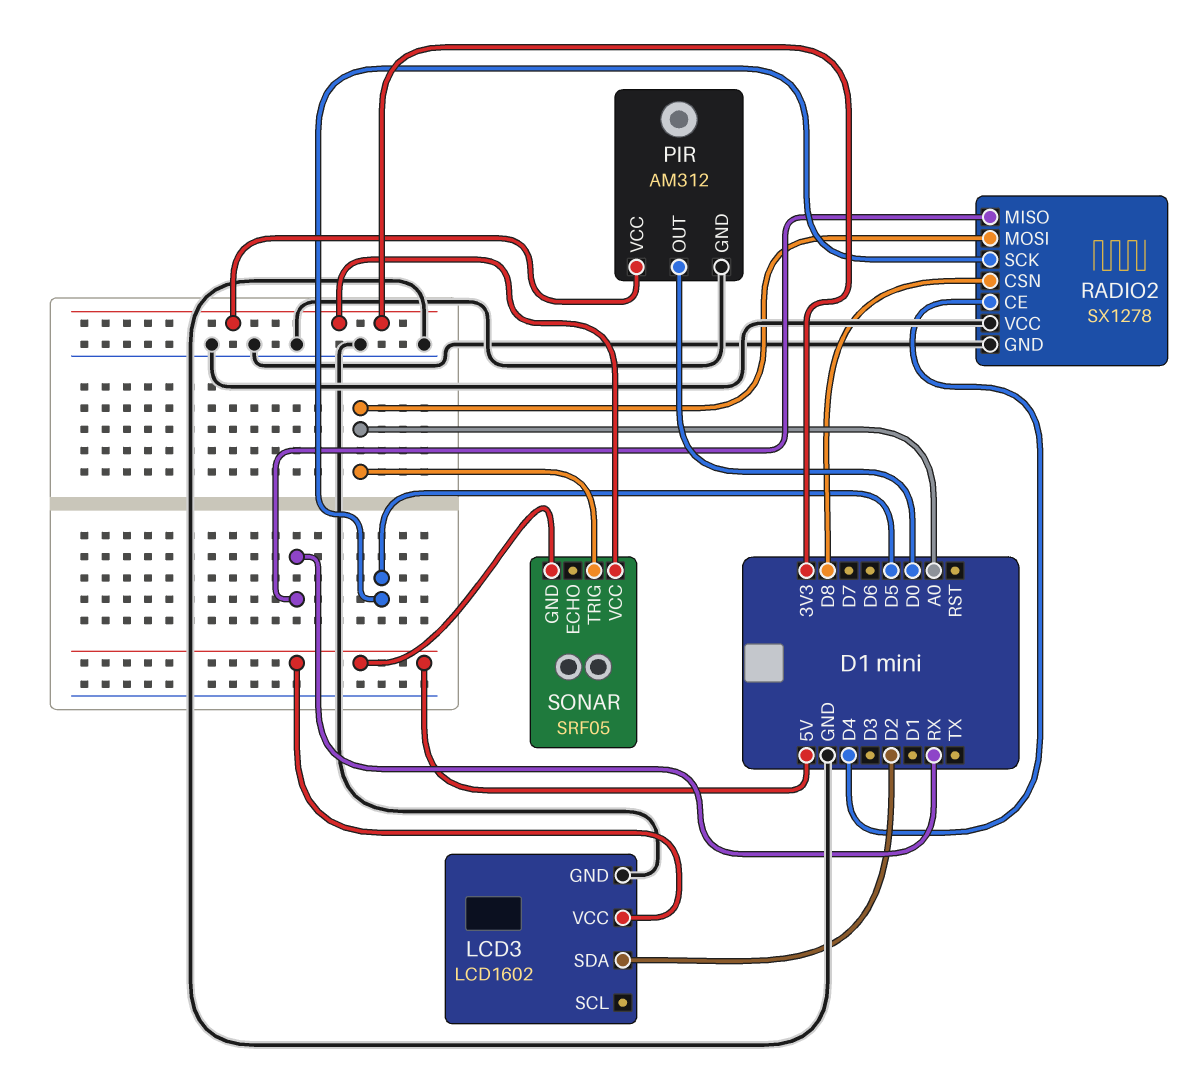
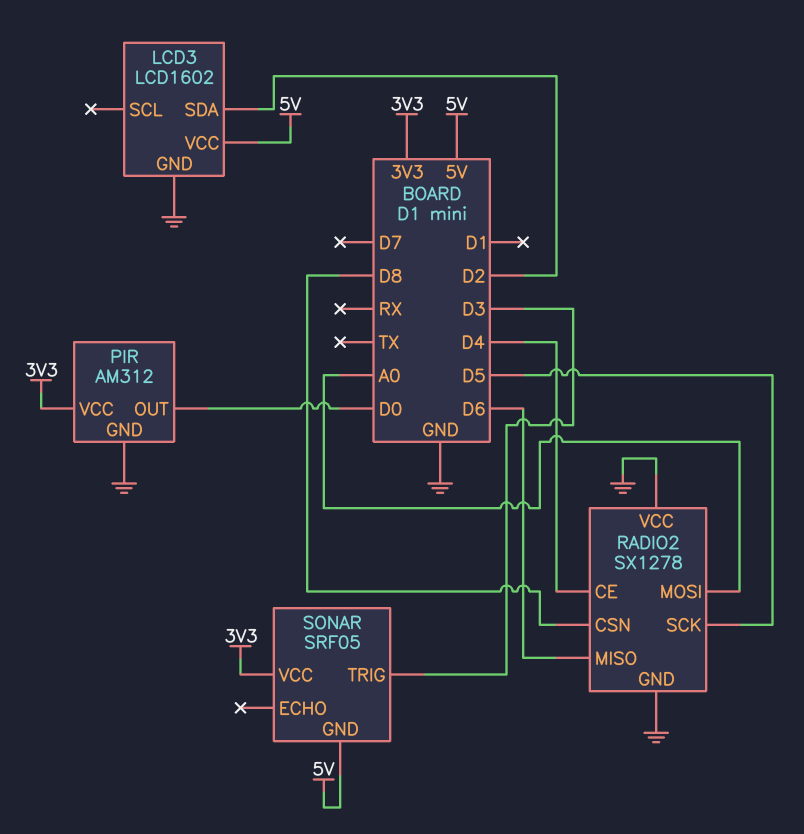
RADIO2 pin MISO: RX -> D6
SONAR pin TRIG: A0 -> D3

